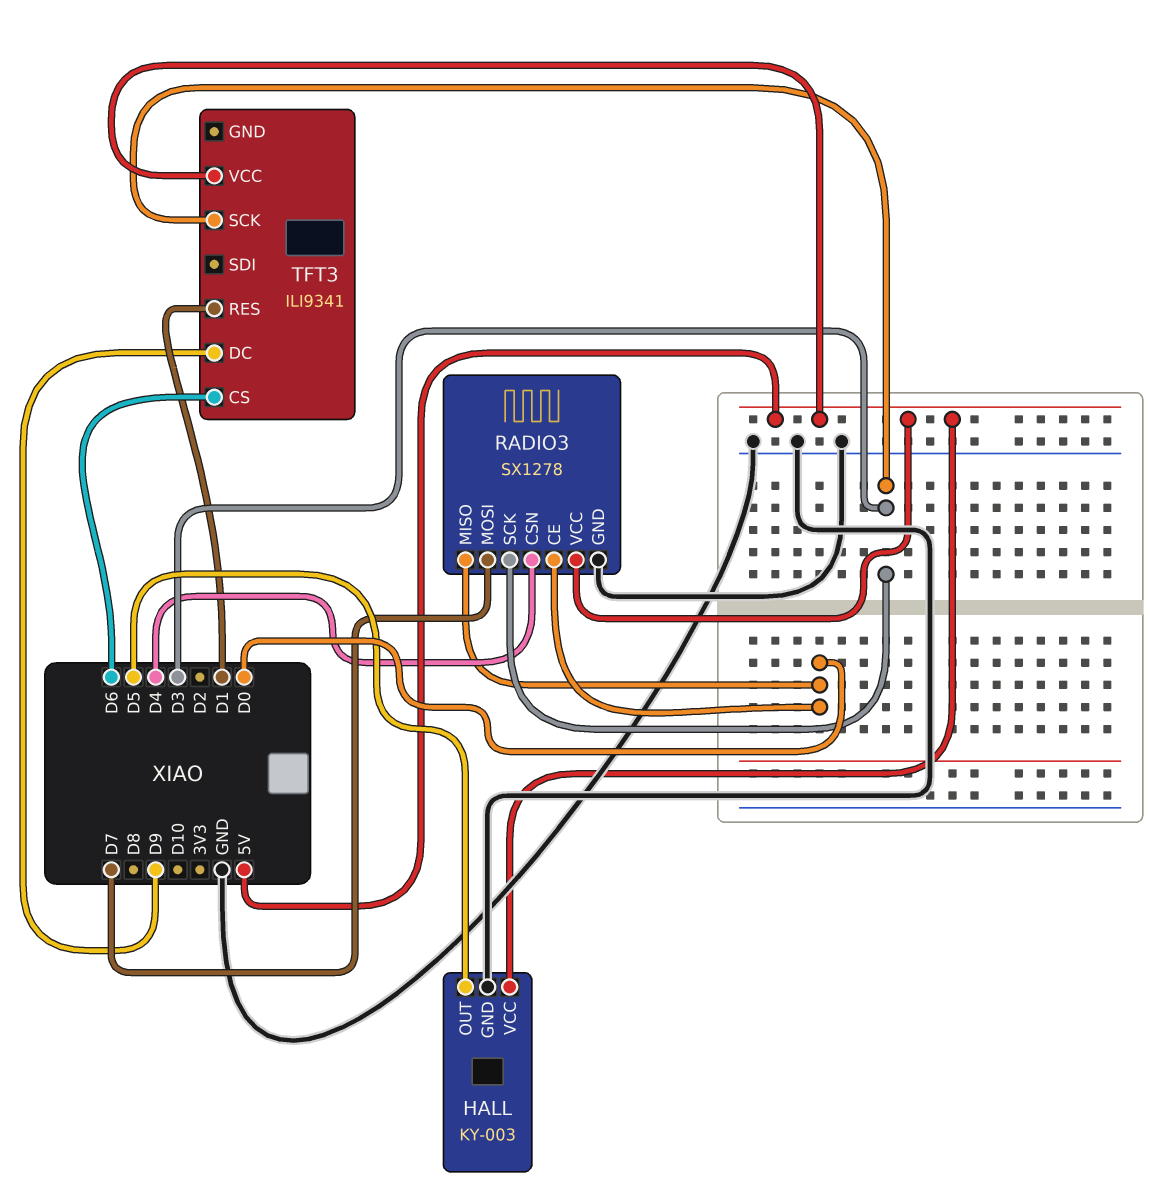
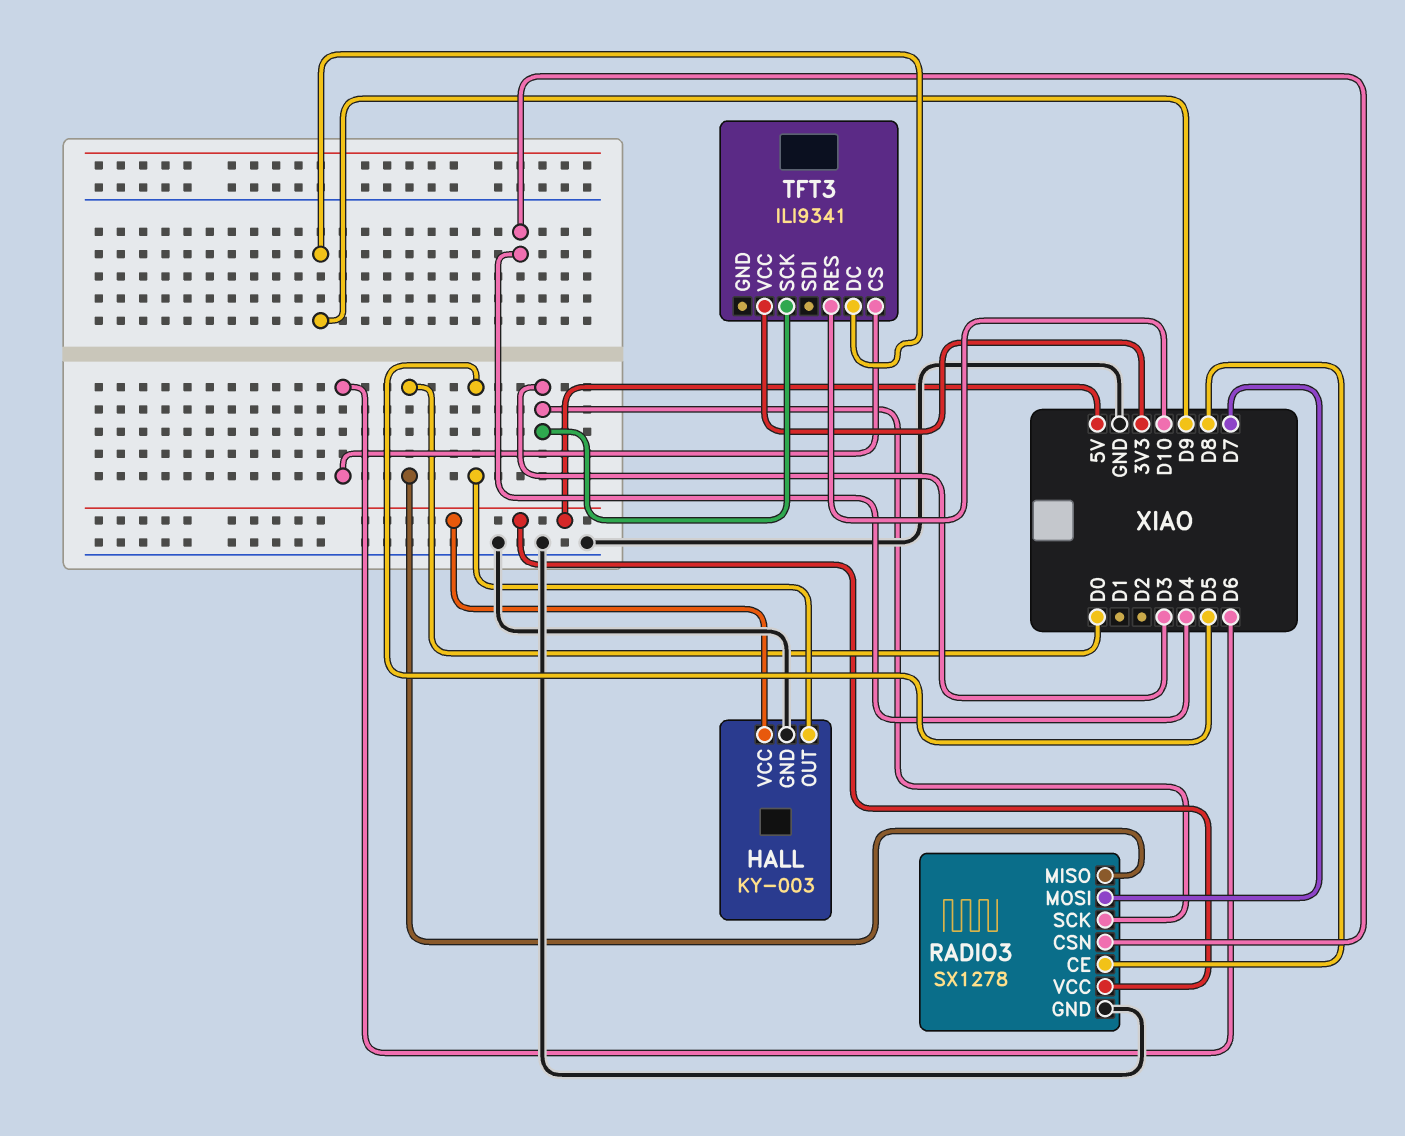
RADIO3 pin CE: D0 -> D8
TFT3 pin RES: D1 -> D10
TFT3 pin VCC: 5V -> 3V3

